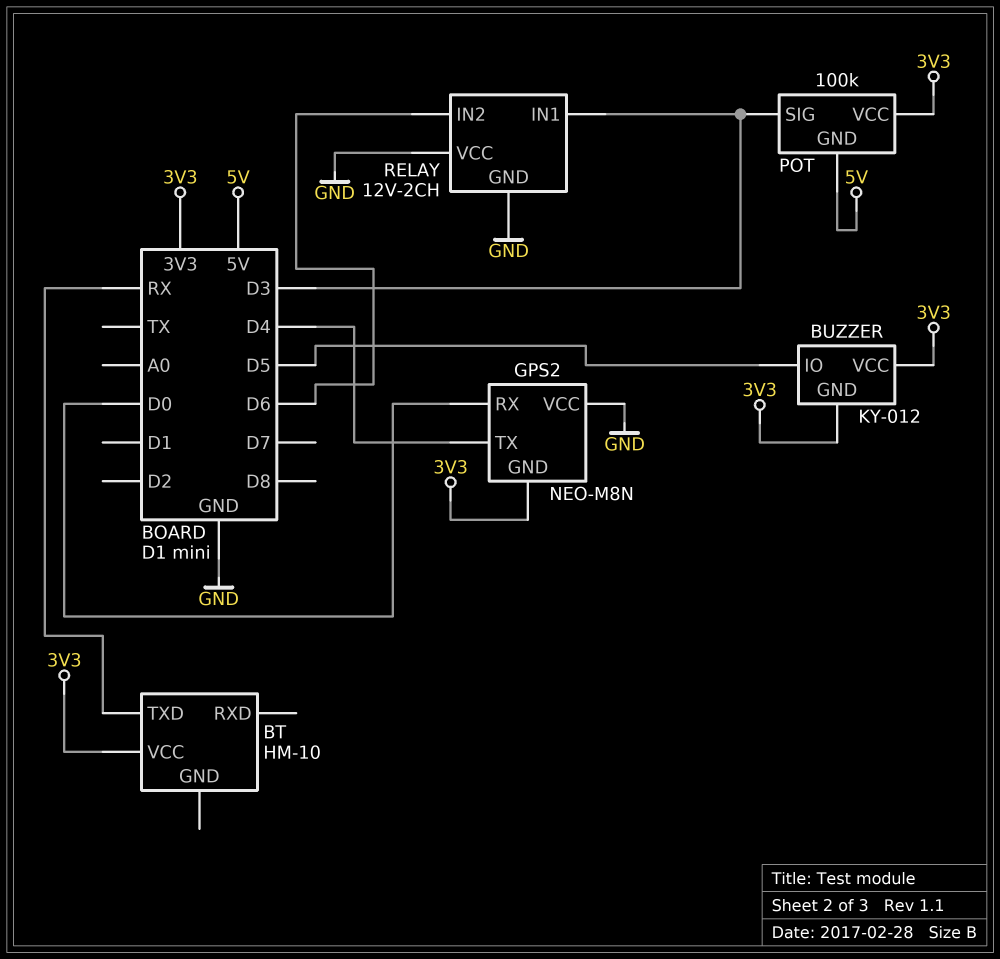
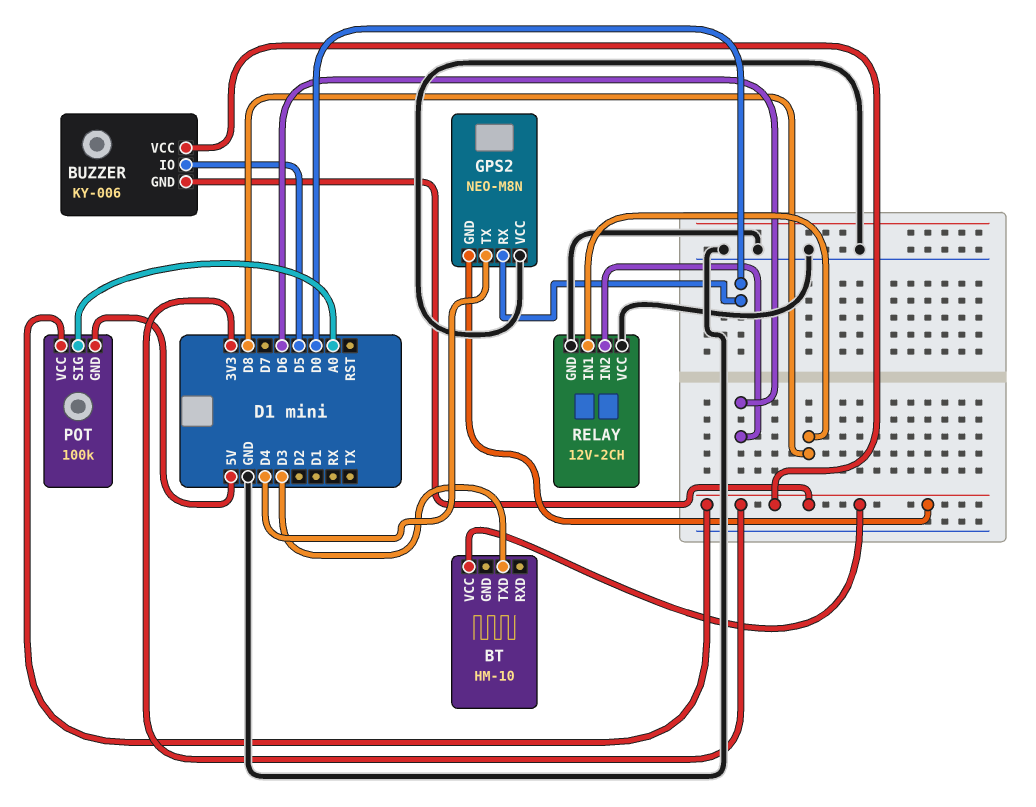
BT pin TXD: RX -> D3
BUZZER: KY-012 -> KY-006
POT pin SIG: D3 -> A0
RELAY pin IN1: D3 -> D8

